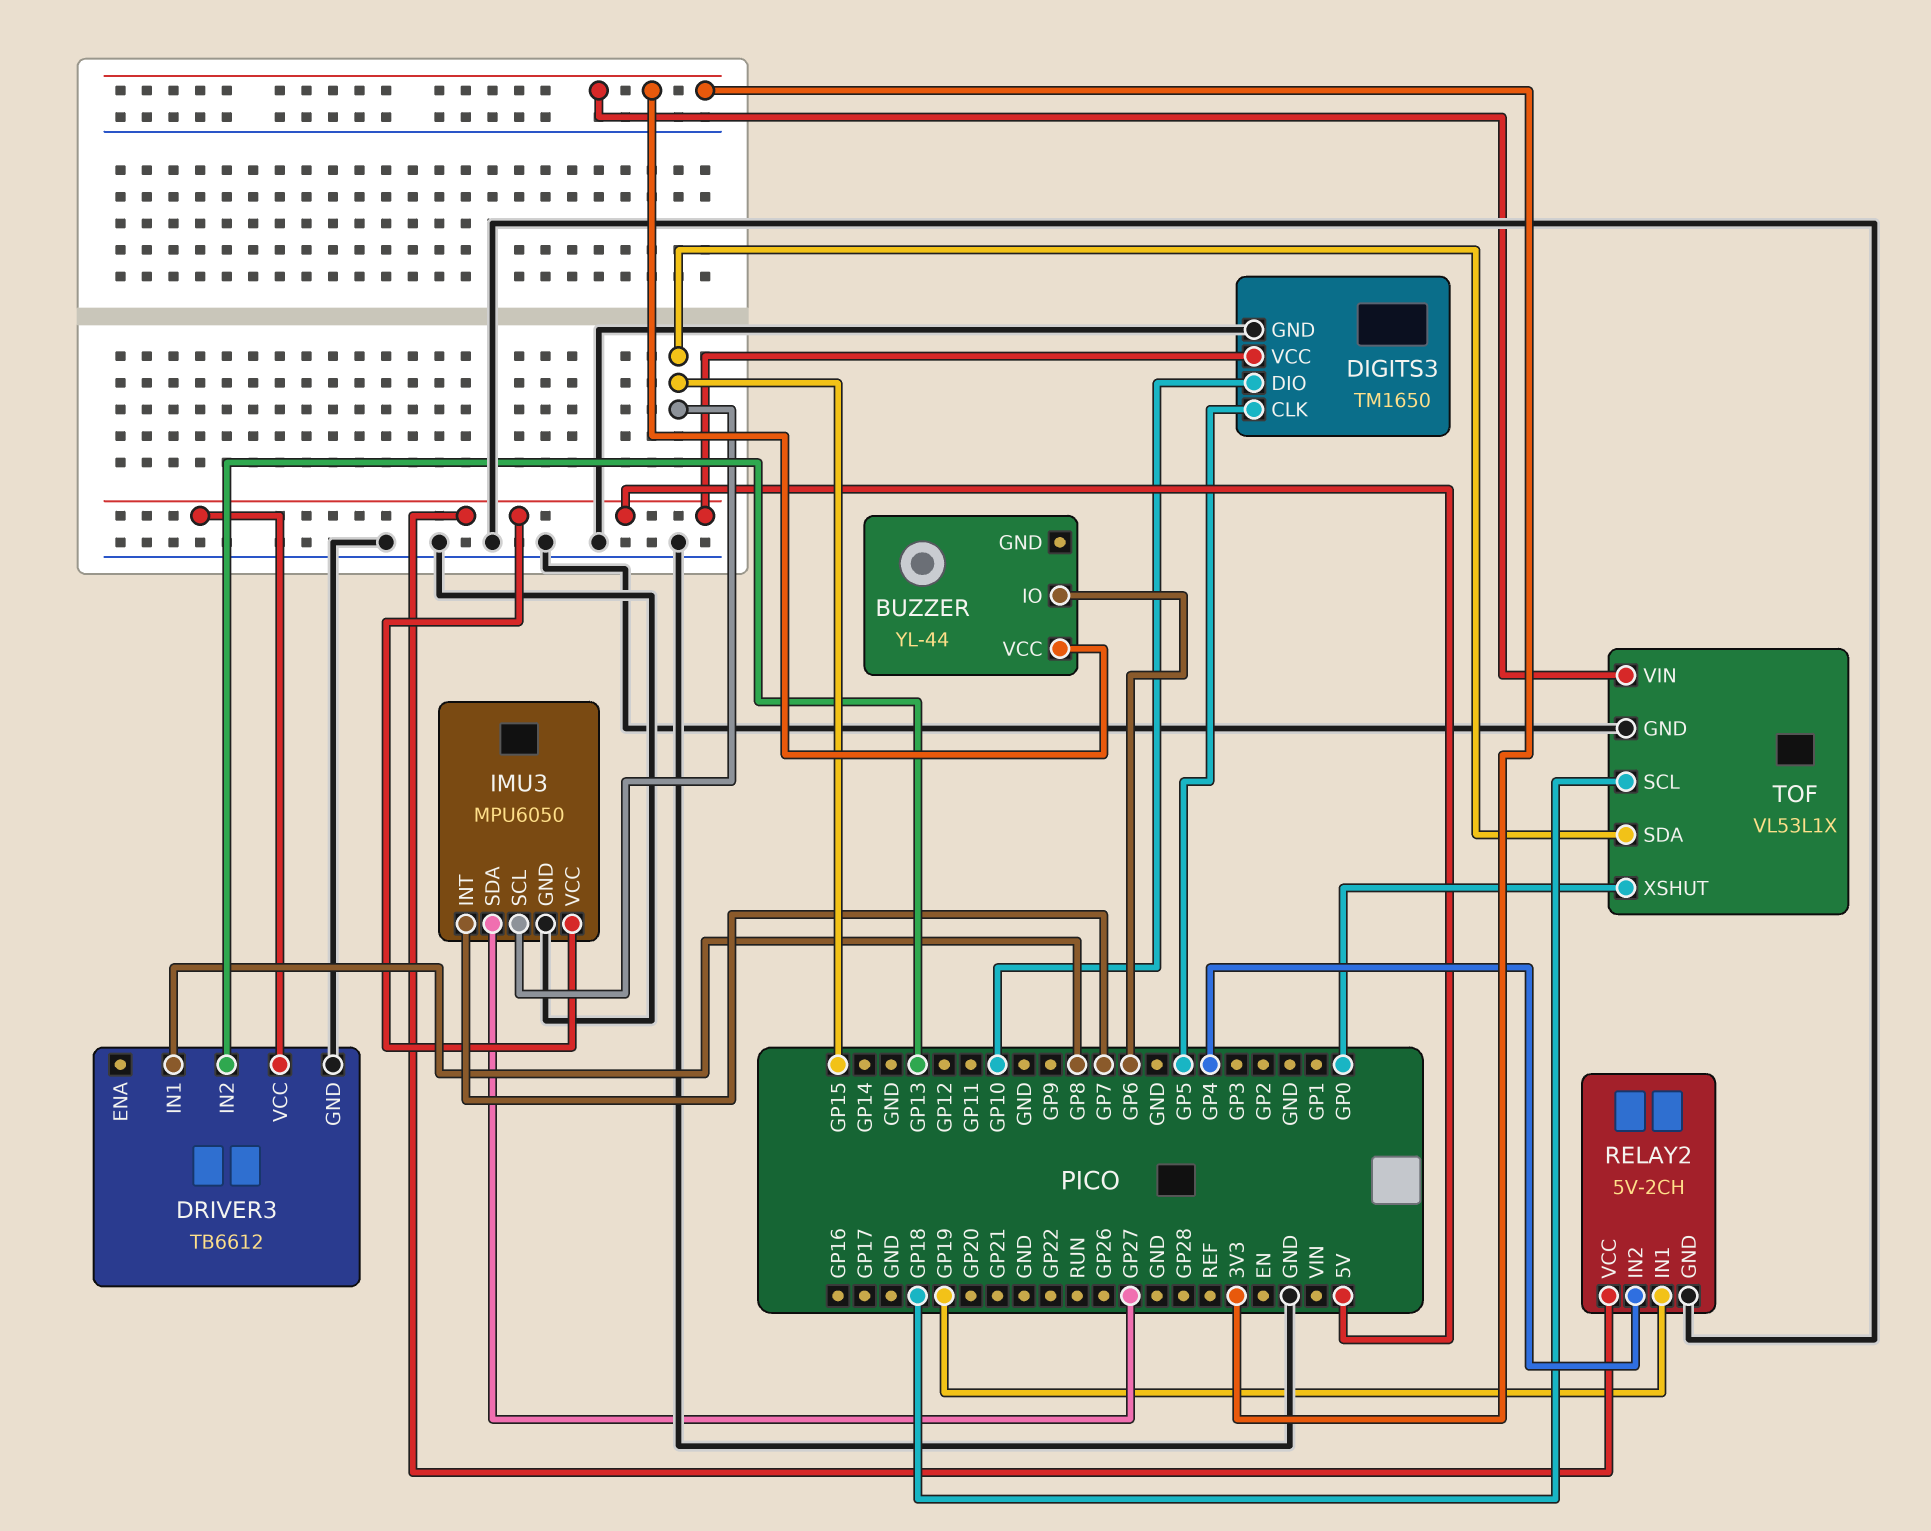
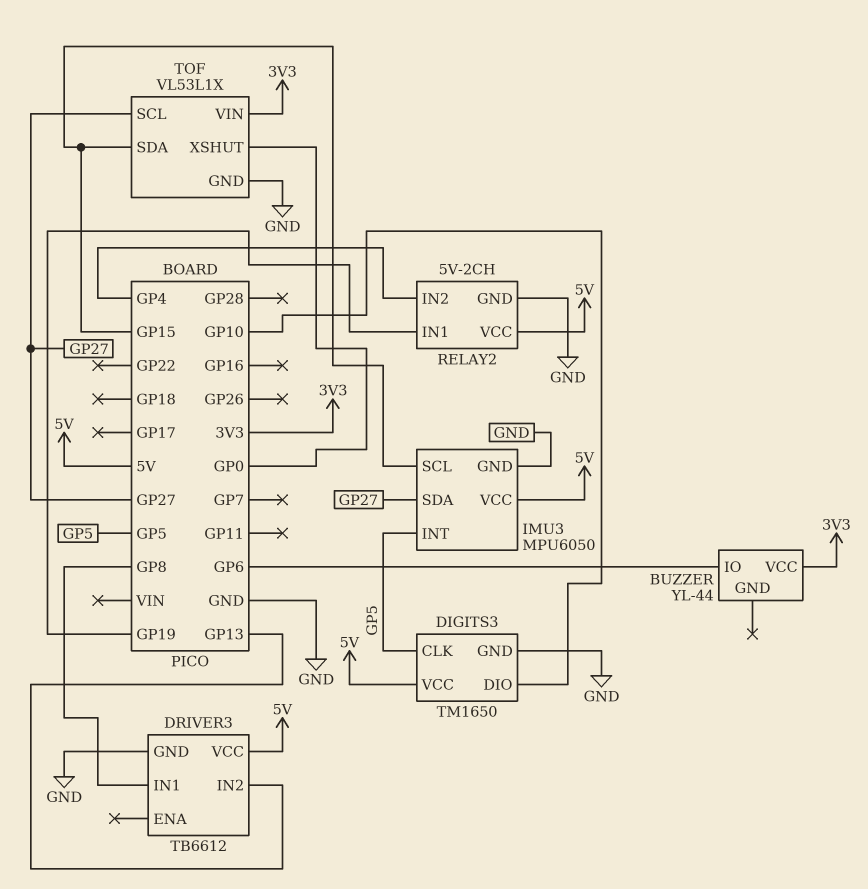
IMU3 pin INT: GP7 -> GP5
TOF pin SCL: GP18 -> GP27

